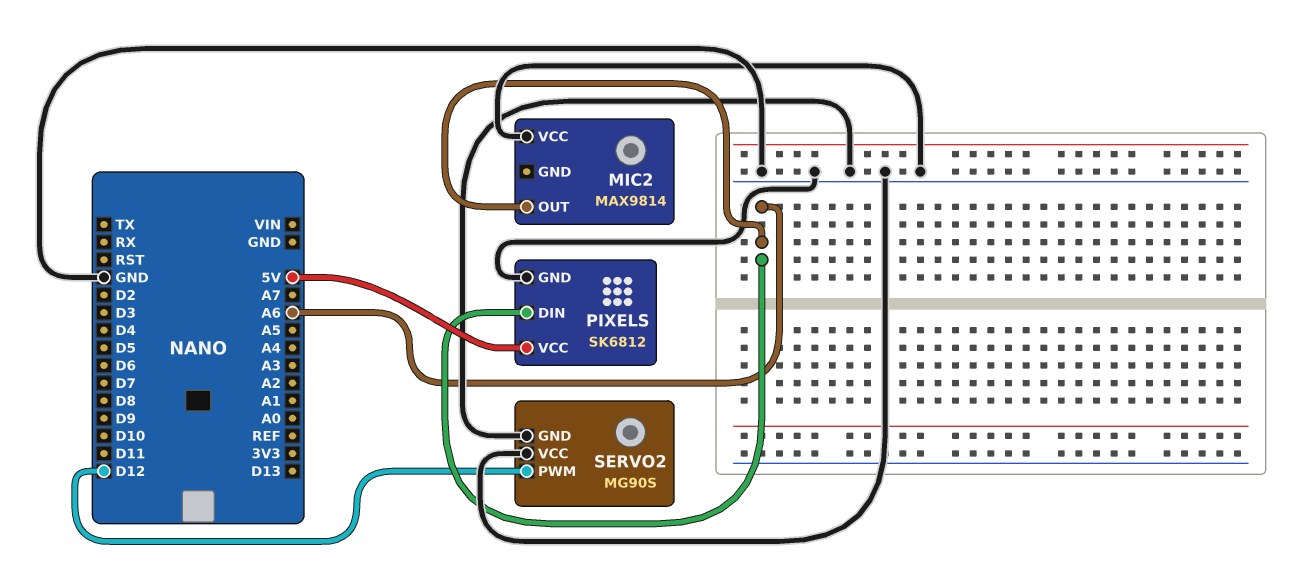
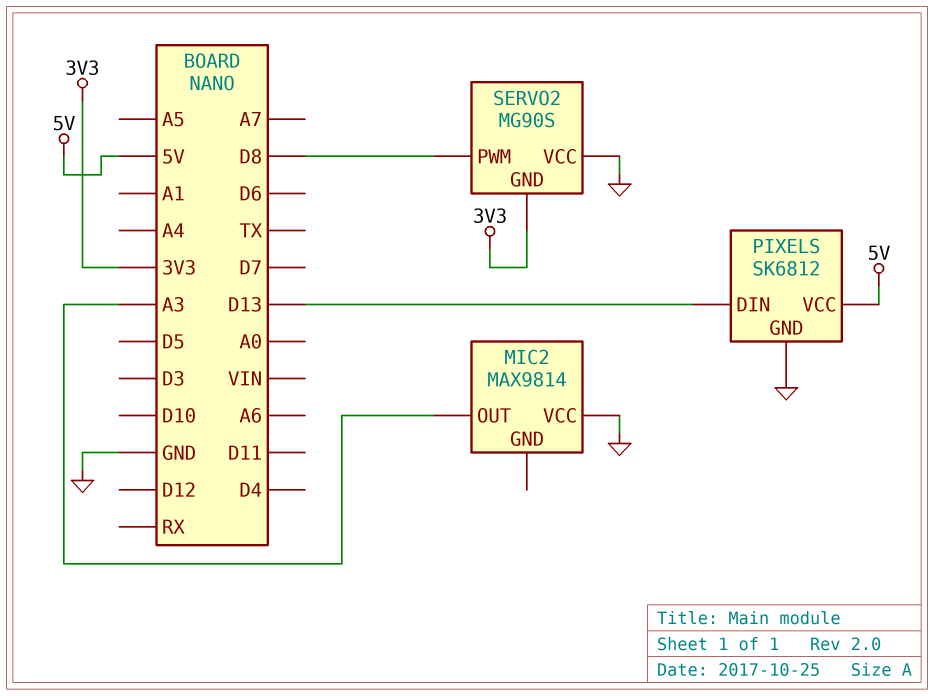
MIC2 pin OUT: A6 -> A3
PIXELS pin DIN: A6 -> D13
SERVO2 pin GND: GND -> 3V3
SERVO2 pin PWM: D12 -> D8

